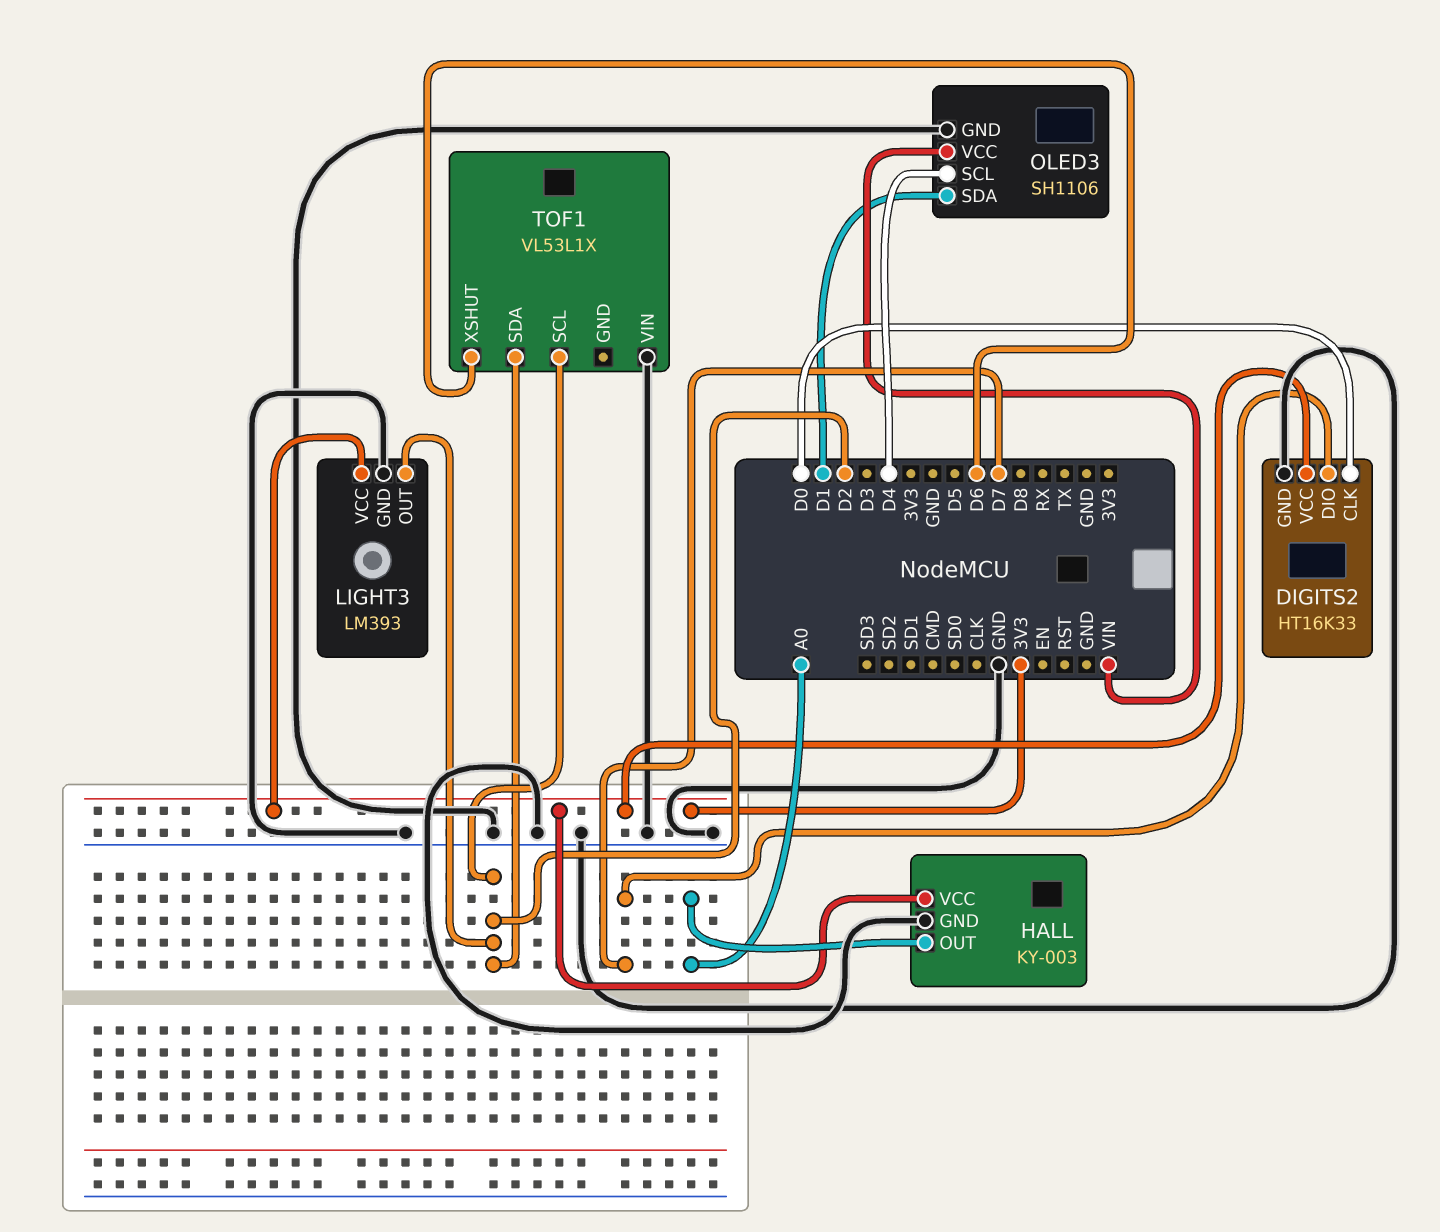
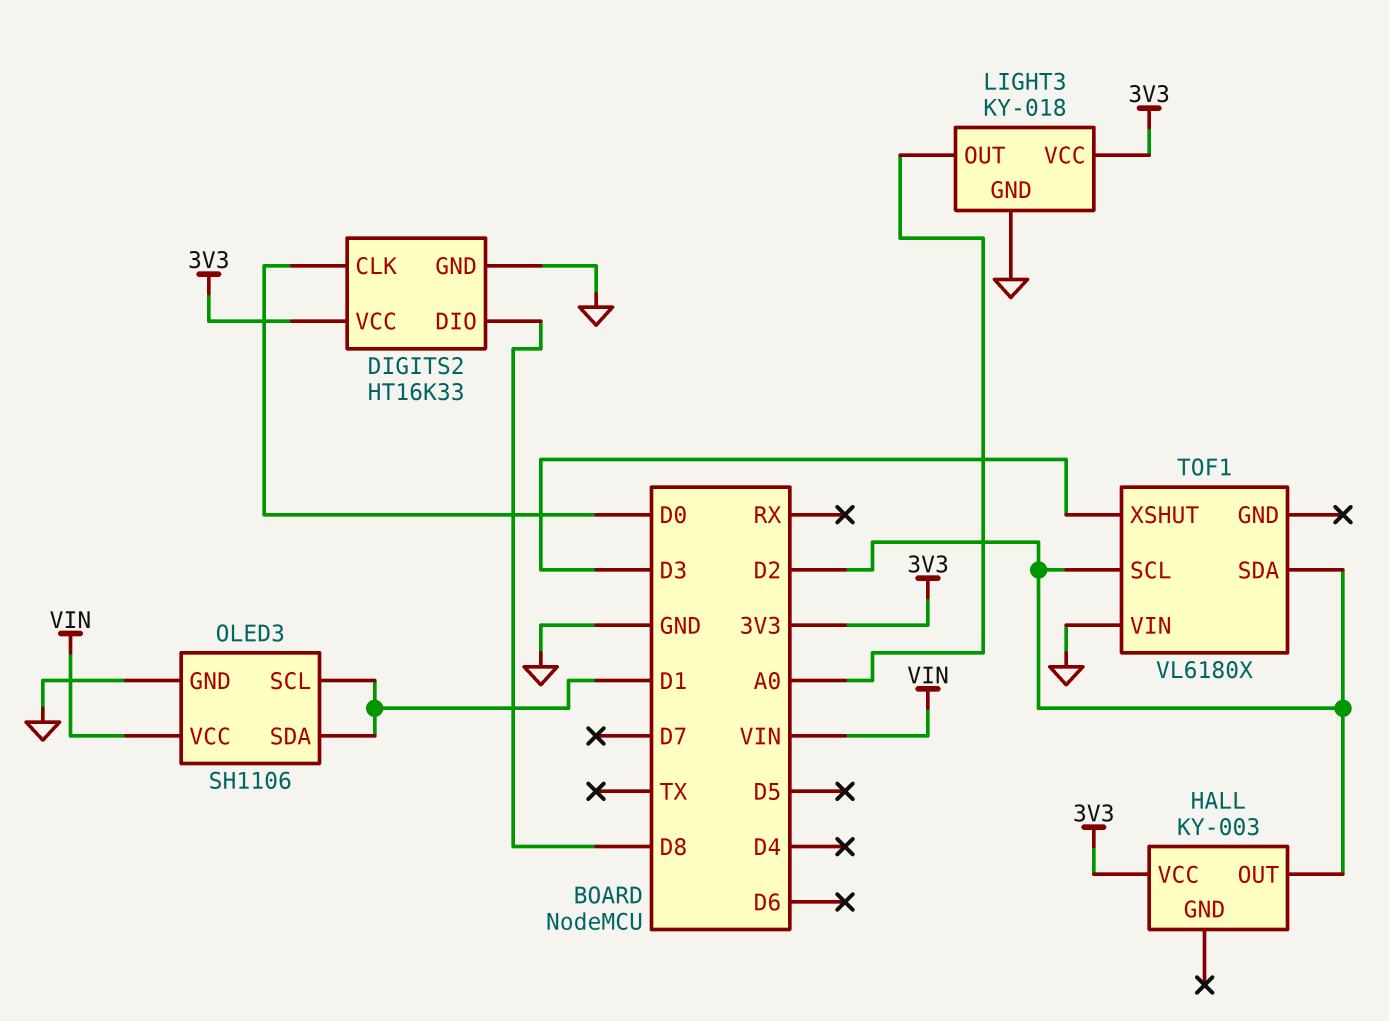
DIGITS2 pin DIO: D7 -> D8
HALL pin GND: GND -> none
HALL pin OUT: A0 -> D2
LIGHT3: LM393 -> KY-018
LIGHT3 pin OUT: D2 -> A0
OLED3 pin SCL: D4 -> D1
TOF1: VL53L1X -> VL6180X
TOF1 pin XSHUT: D6 -> D3

